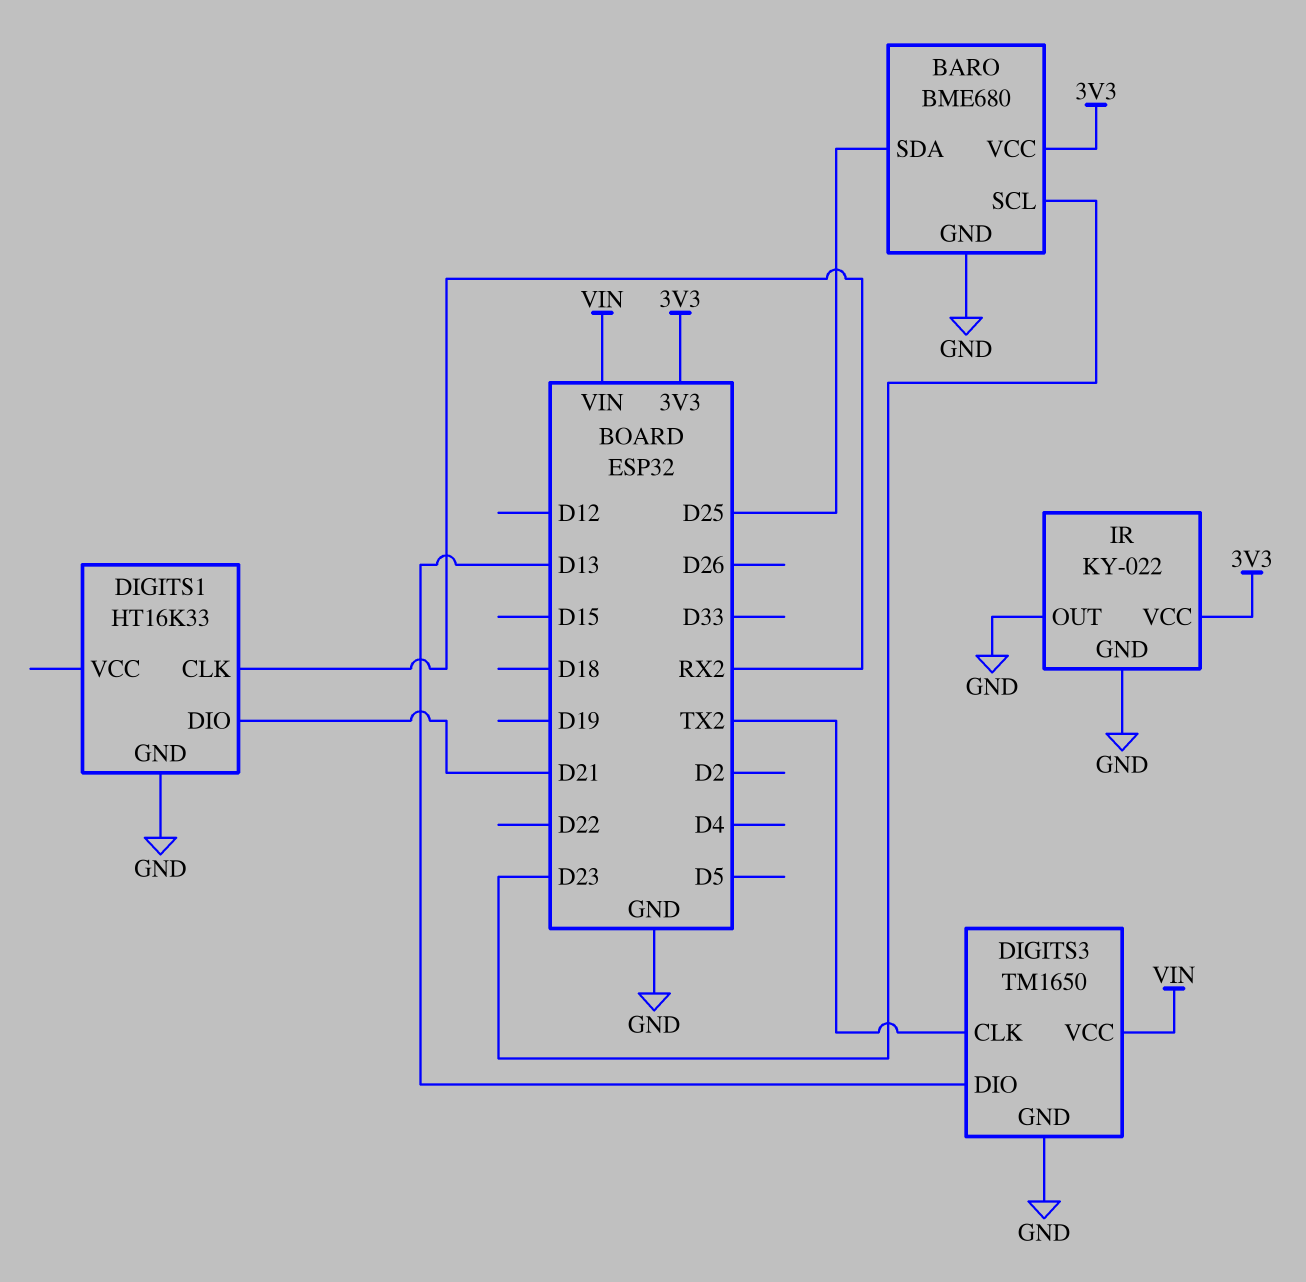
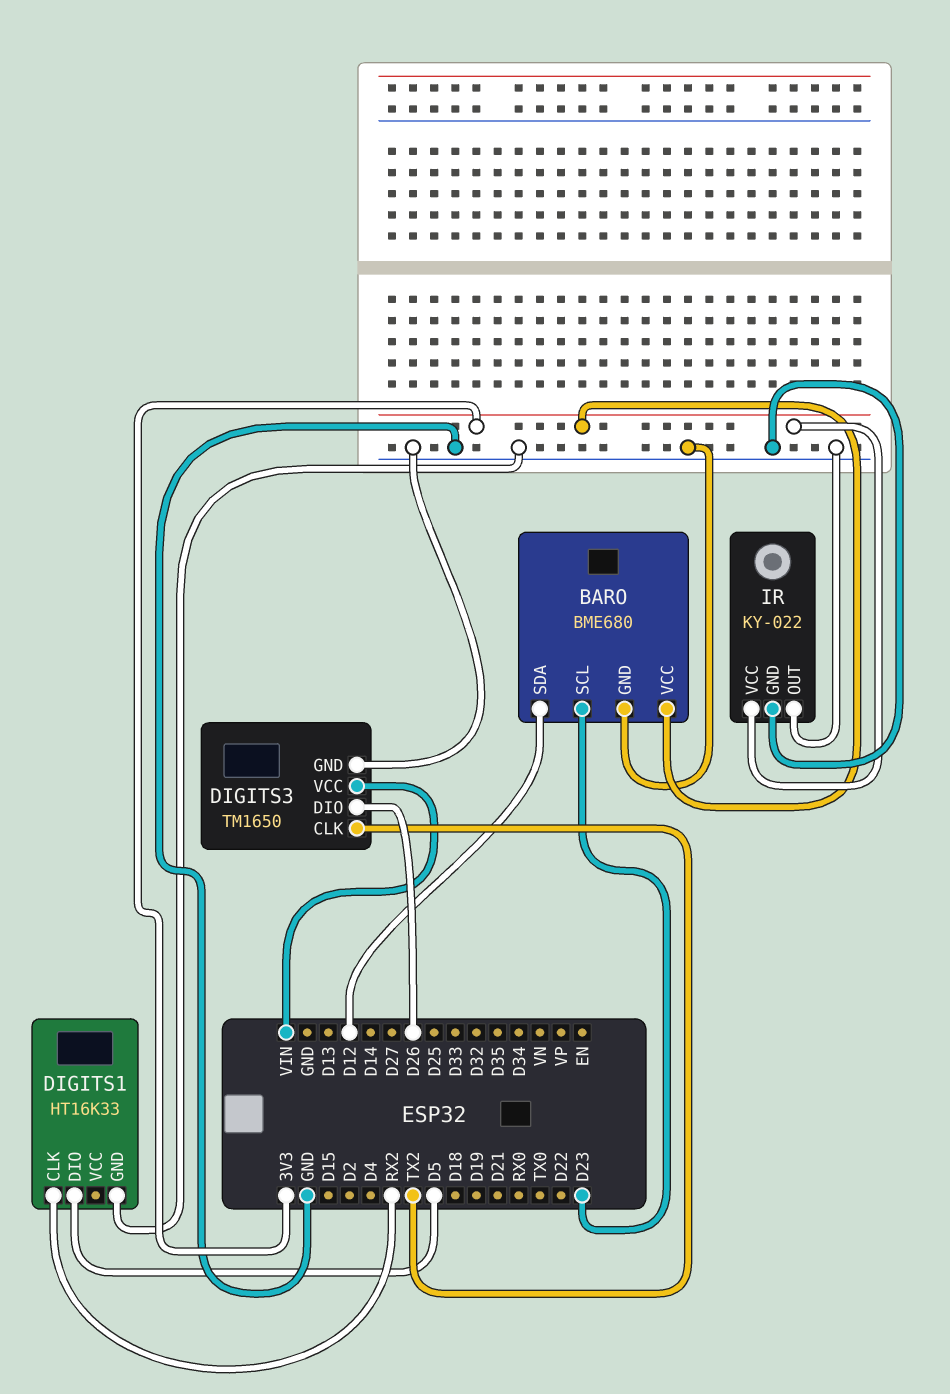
BARO pin SDA: D25 -> D12
DIGITS1 pin DIO: D21 -> D5
DIGITS3 pin DIO: D13 -> D26

